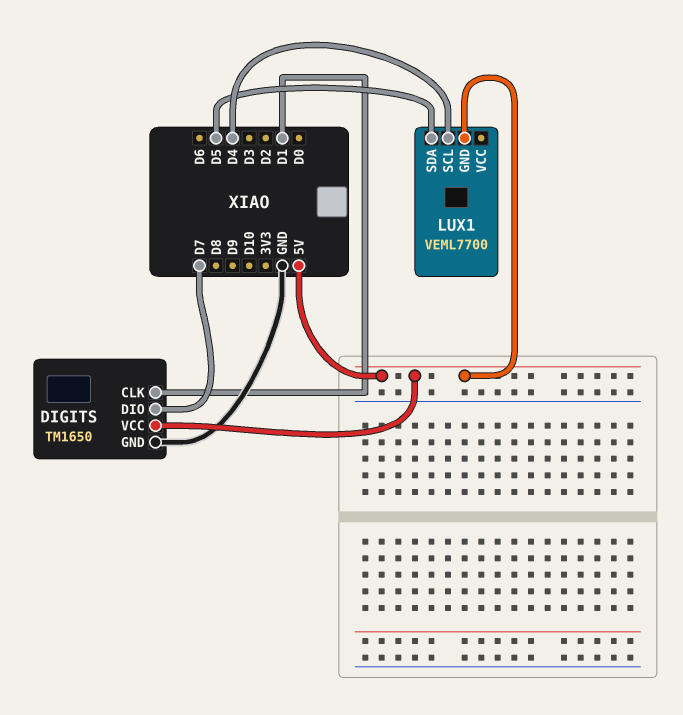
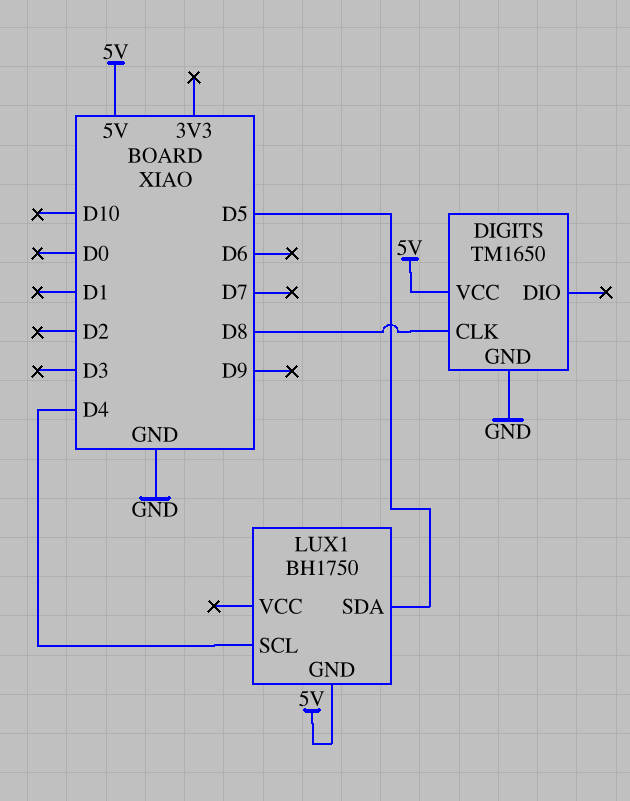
DIGITS pin CLK: D1 -> D8
DIGITS pin DIO: D7 -> none
LUX1: VEML7700 -> BH1750

